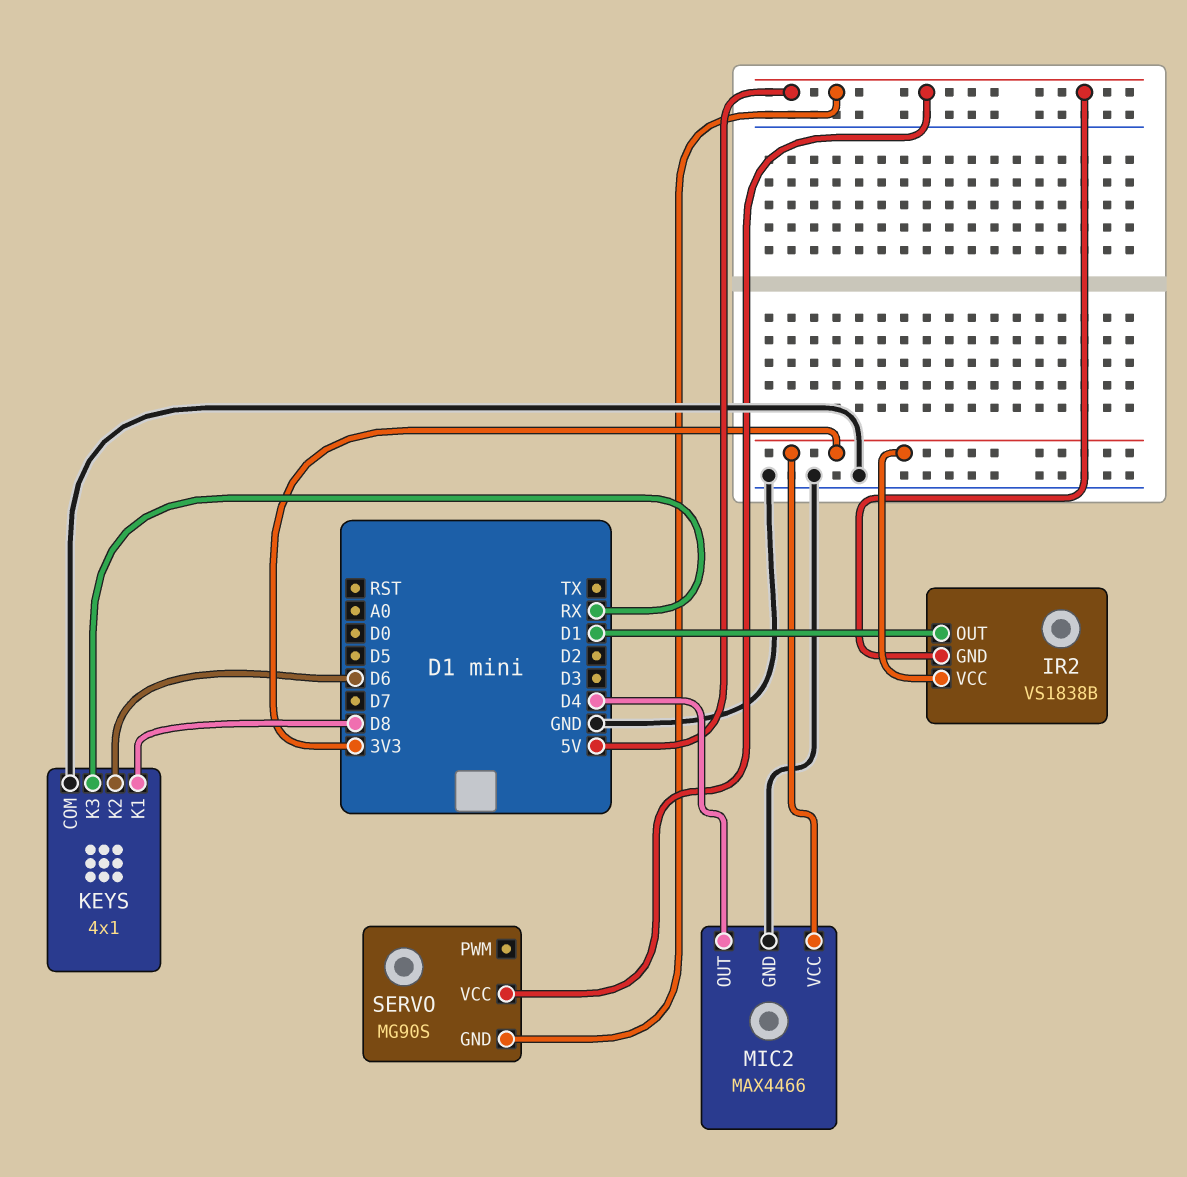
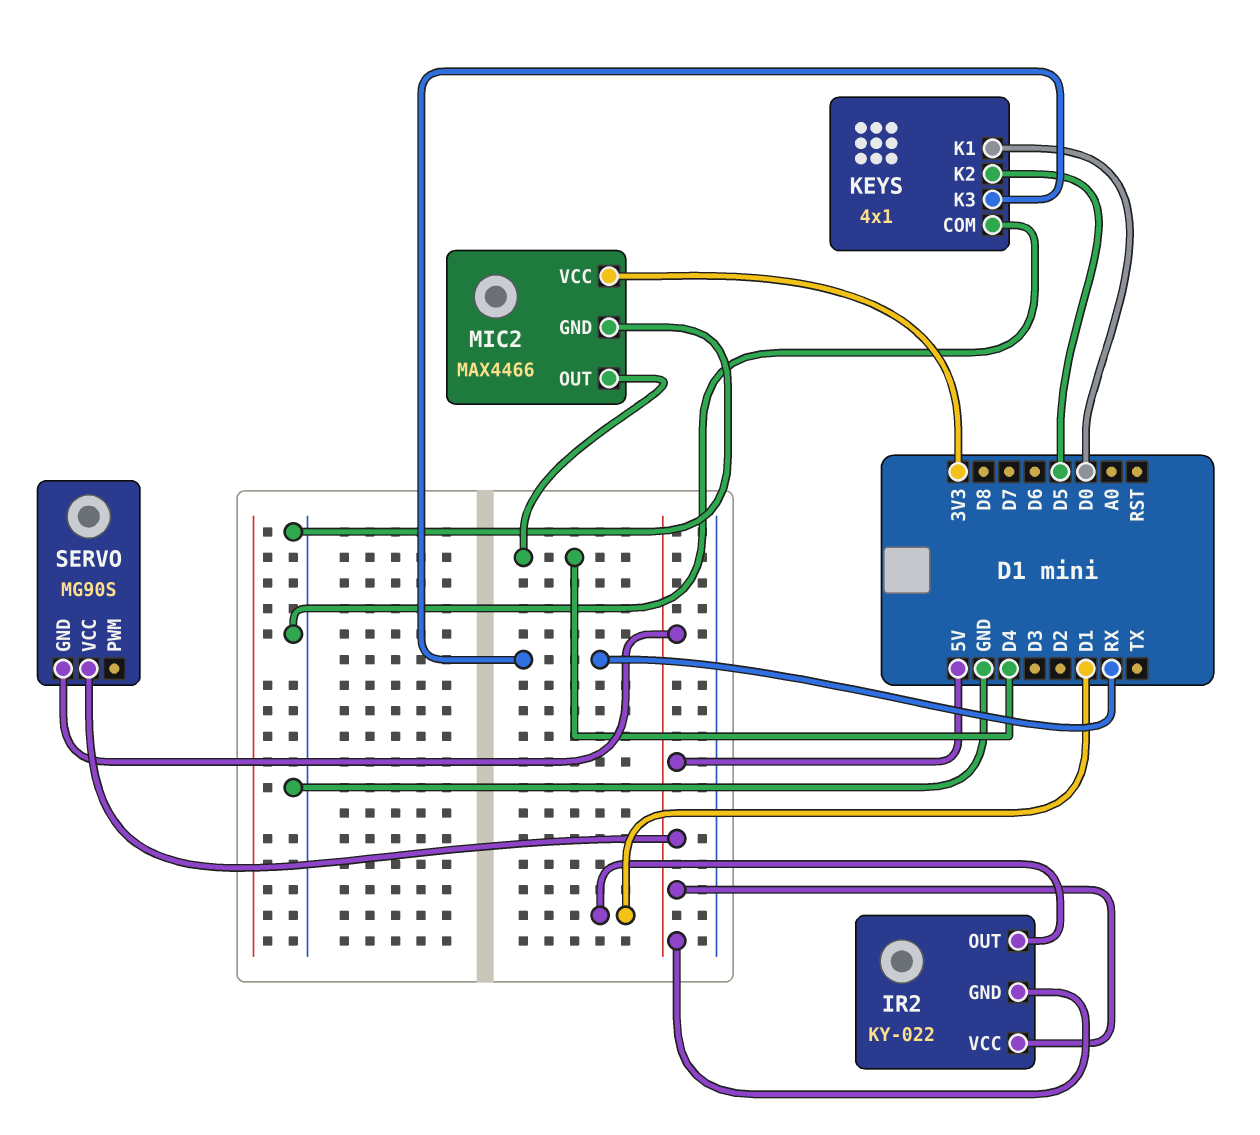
IR2: VS1838B -> KY-022
IR2 pin VCC: 3V3 -> 5V
KEYS pin K1: D8 -> D0
KEYS pin K2: D6 -> D5

